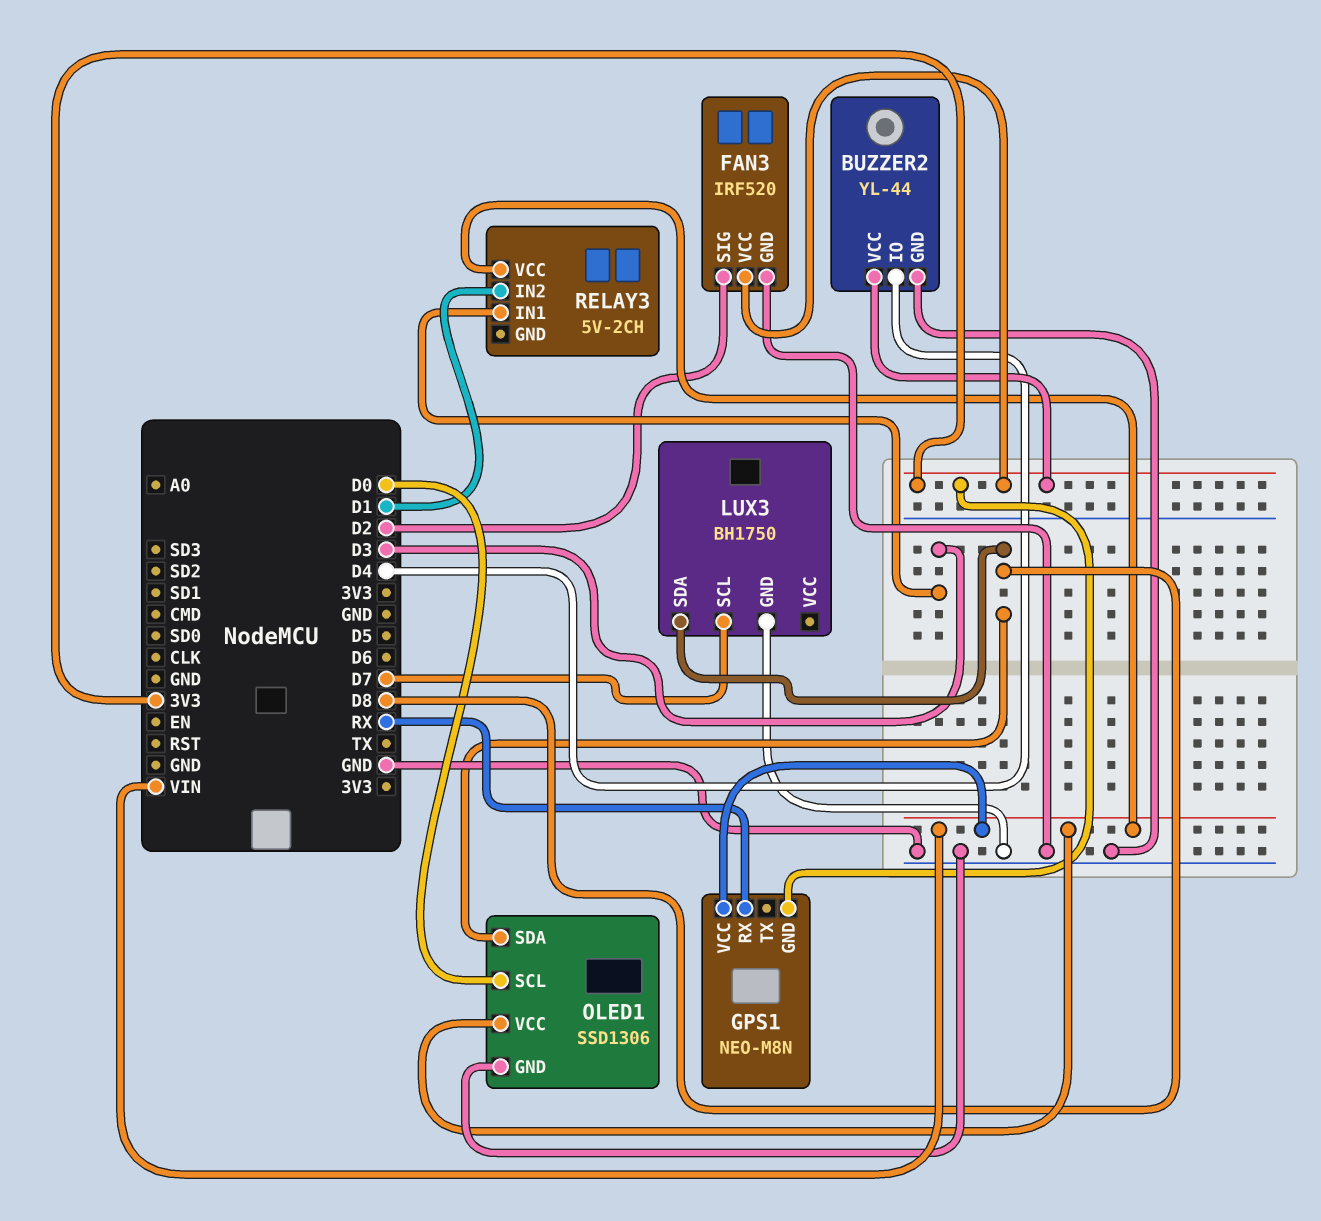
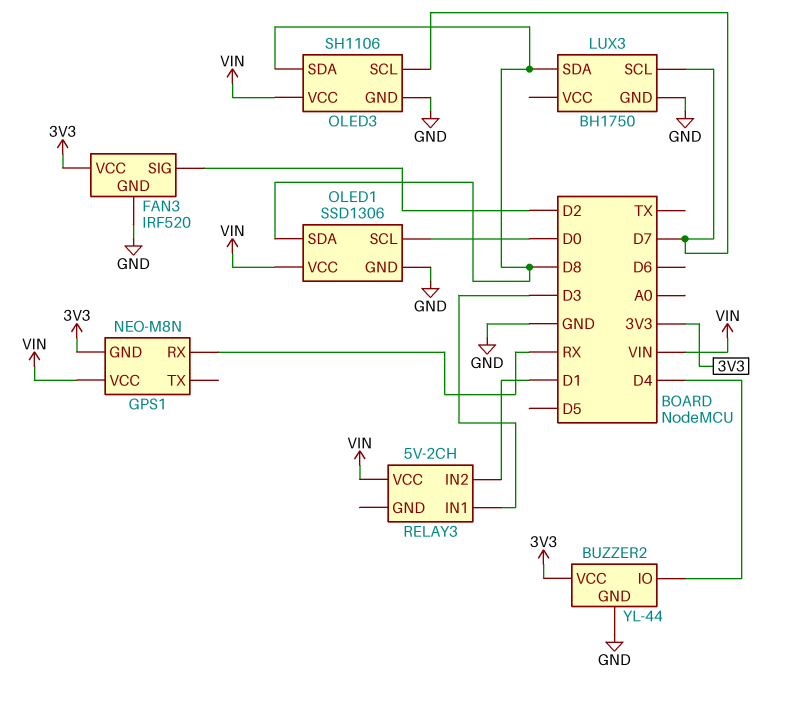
OLED3: none -> SH1106
OLED3 pin GND: none -> GND
OLED3 pin SCL: none -> D7
OLED3 pin SDA: none -> D8
OLED3 pin VCC: none -> VIN

